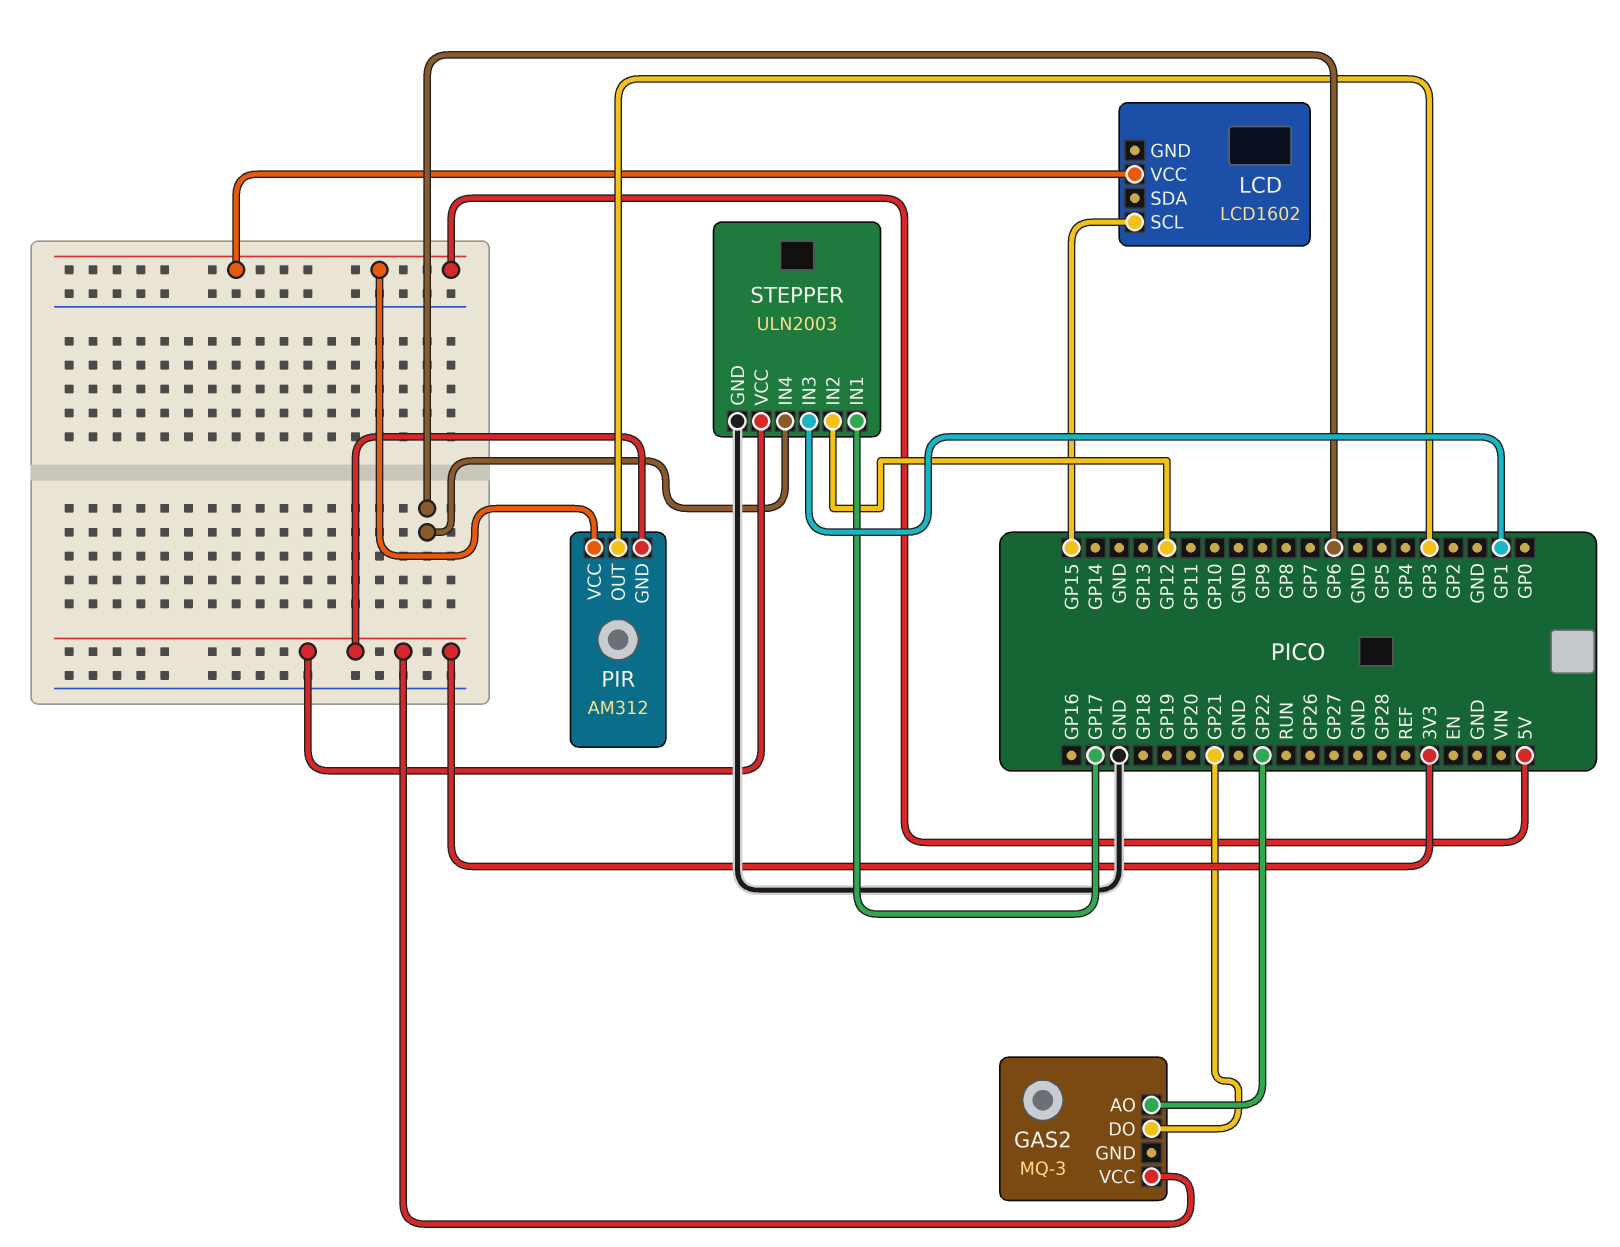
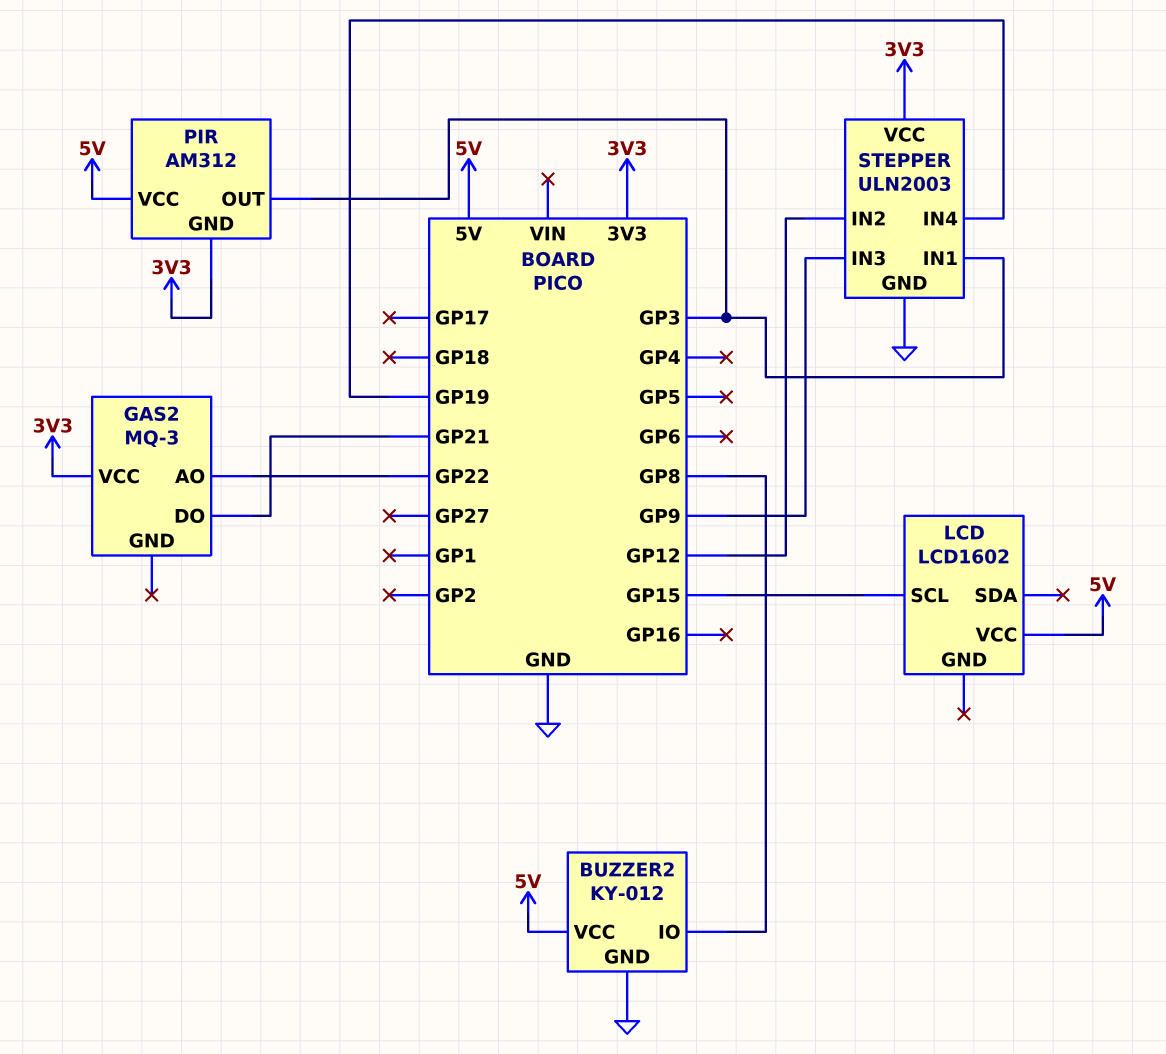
BUZZER2: none -> KY-012
BUZZER2 pin GND: none -> GND
BUZZER2 pin IO: none -> GP8
BUZZER2 pin VCC: none -> 5V
STEPPER pin IN1: GP17 -> GP3
STEPPER pin IN3: GP1 -> GP9
STEPPER pin IN4: GP6 -> GP19

